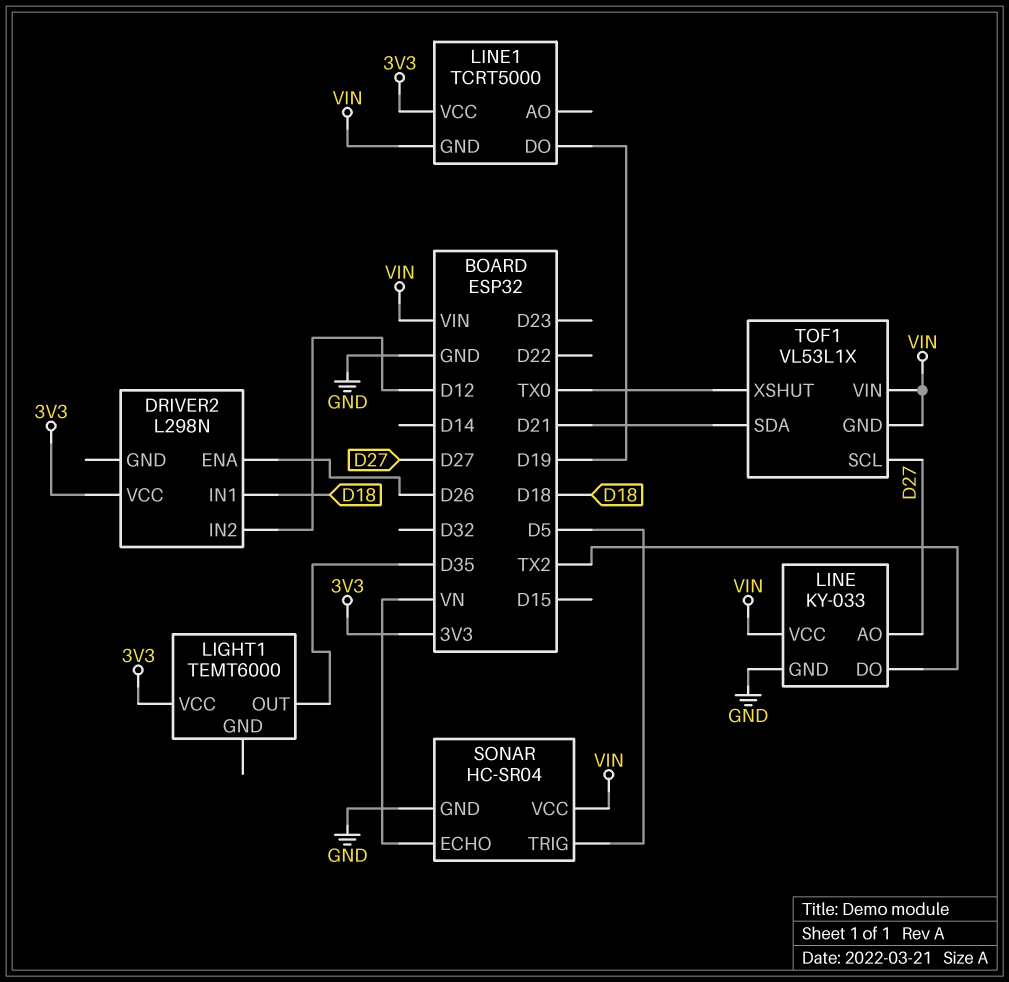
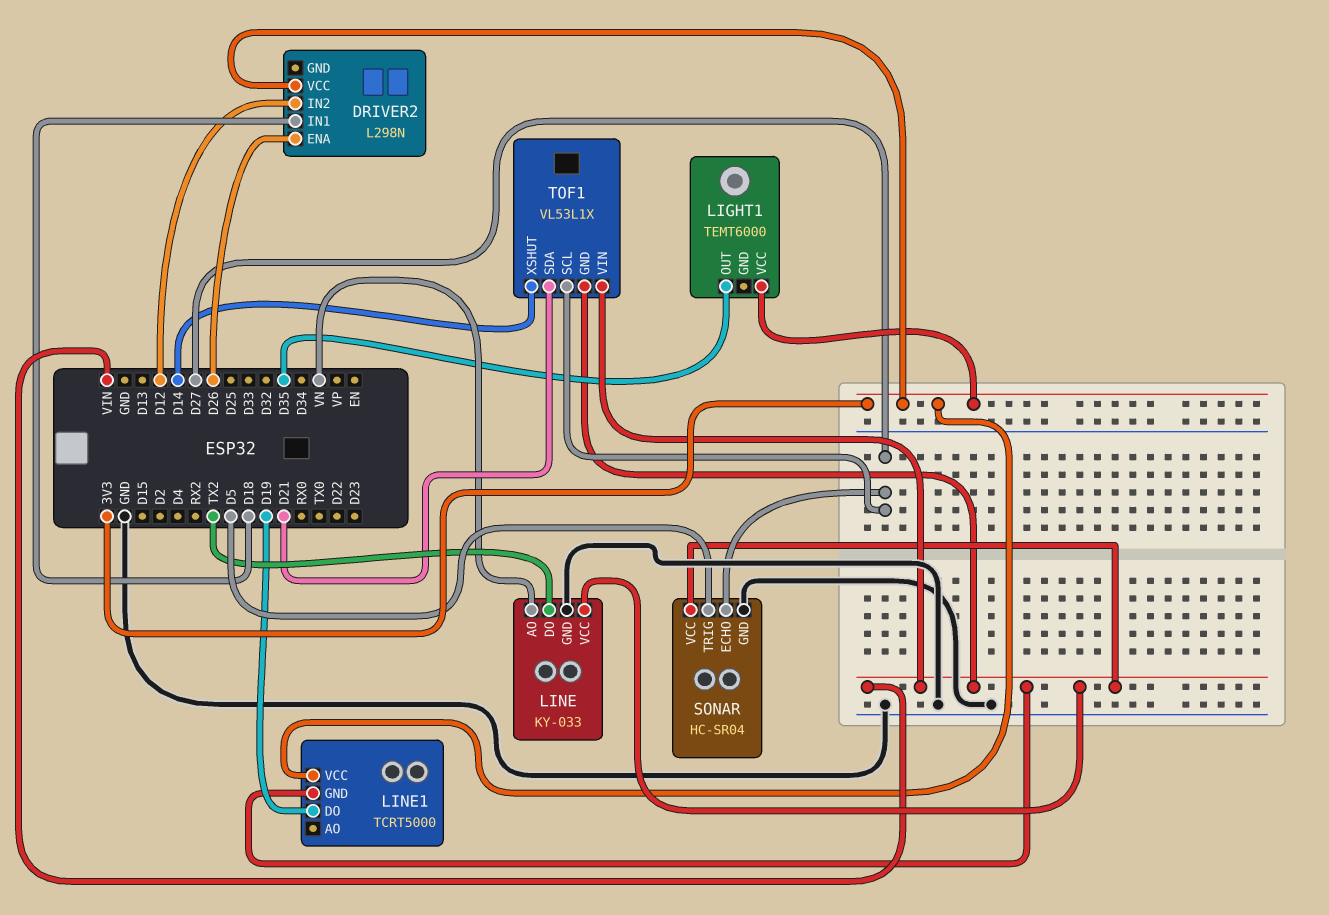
LINE pin AO: D27 -> VN
SONAR pin ECHO: VN -> D27
TOF1 pin XSHUT: TX0 -> D14

